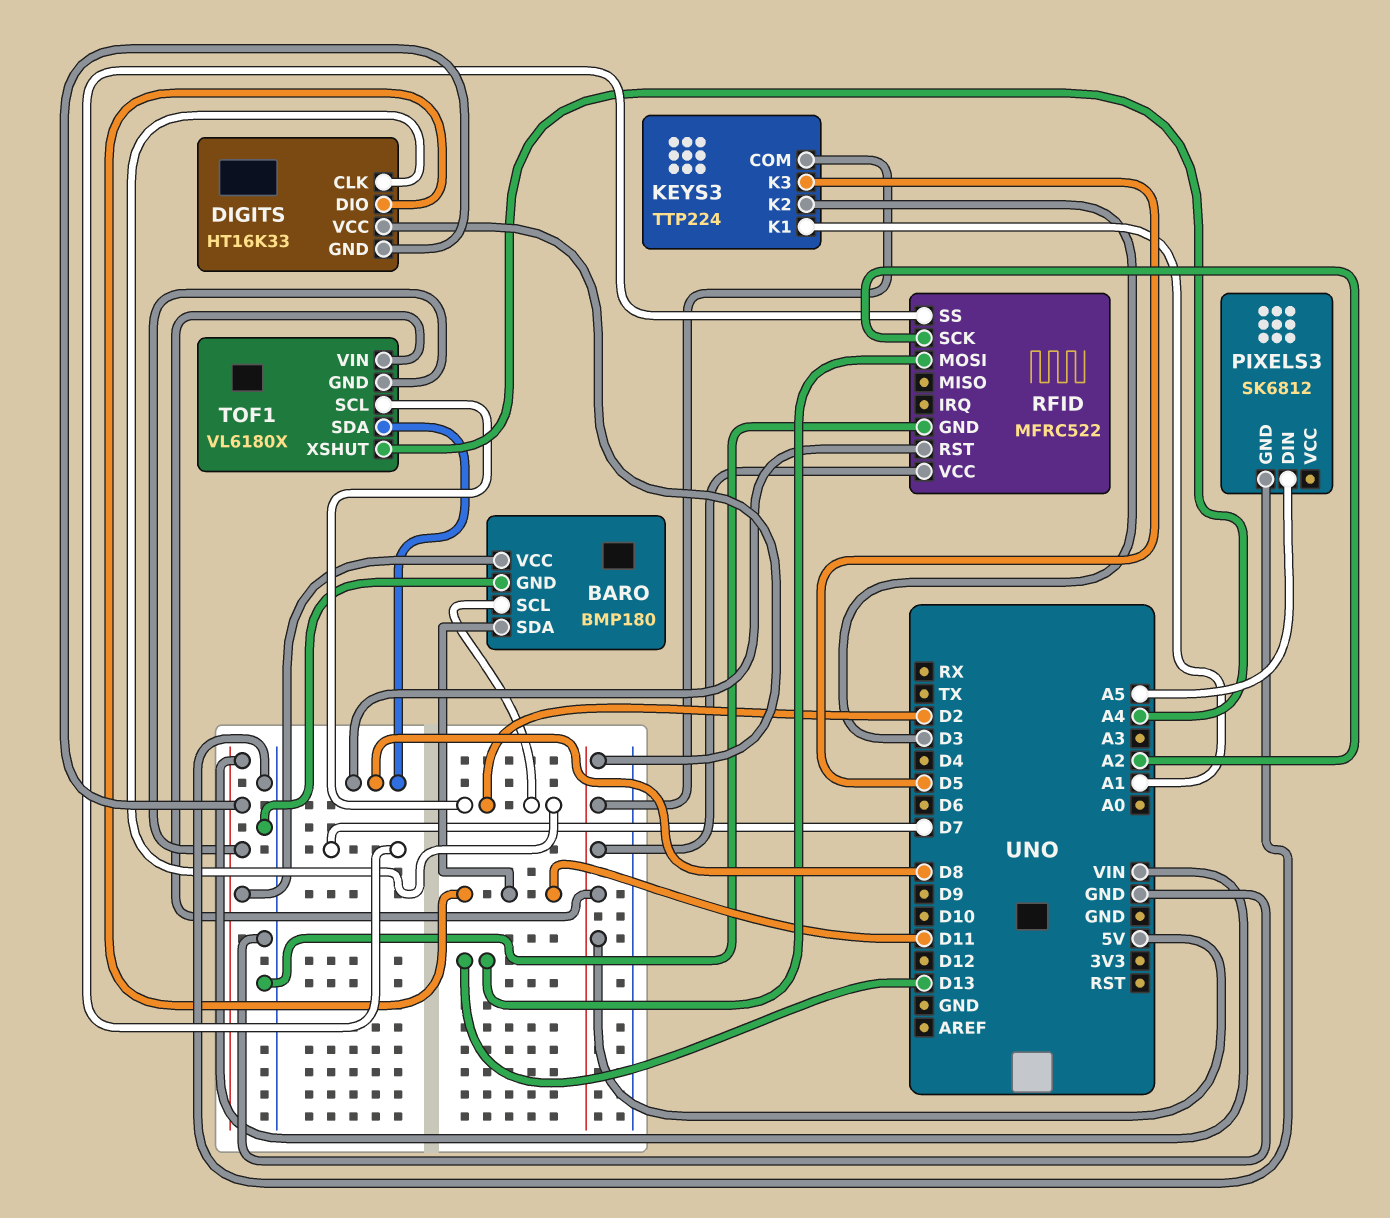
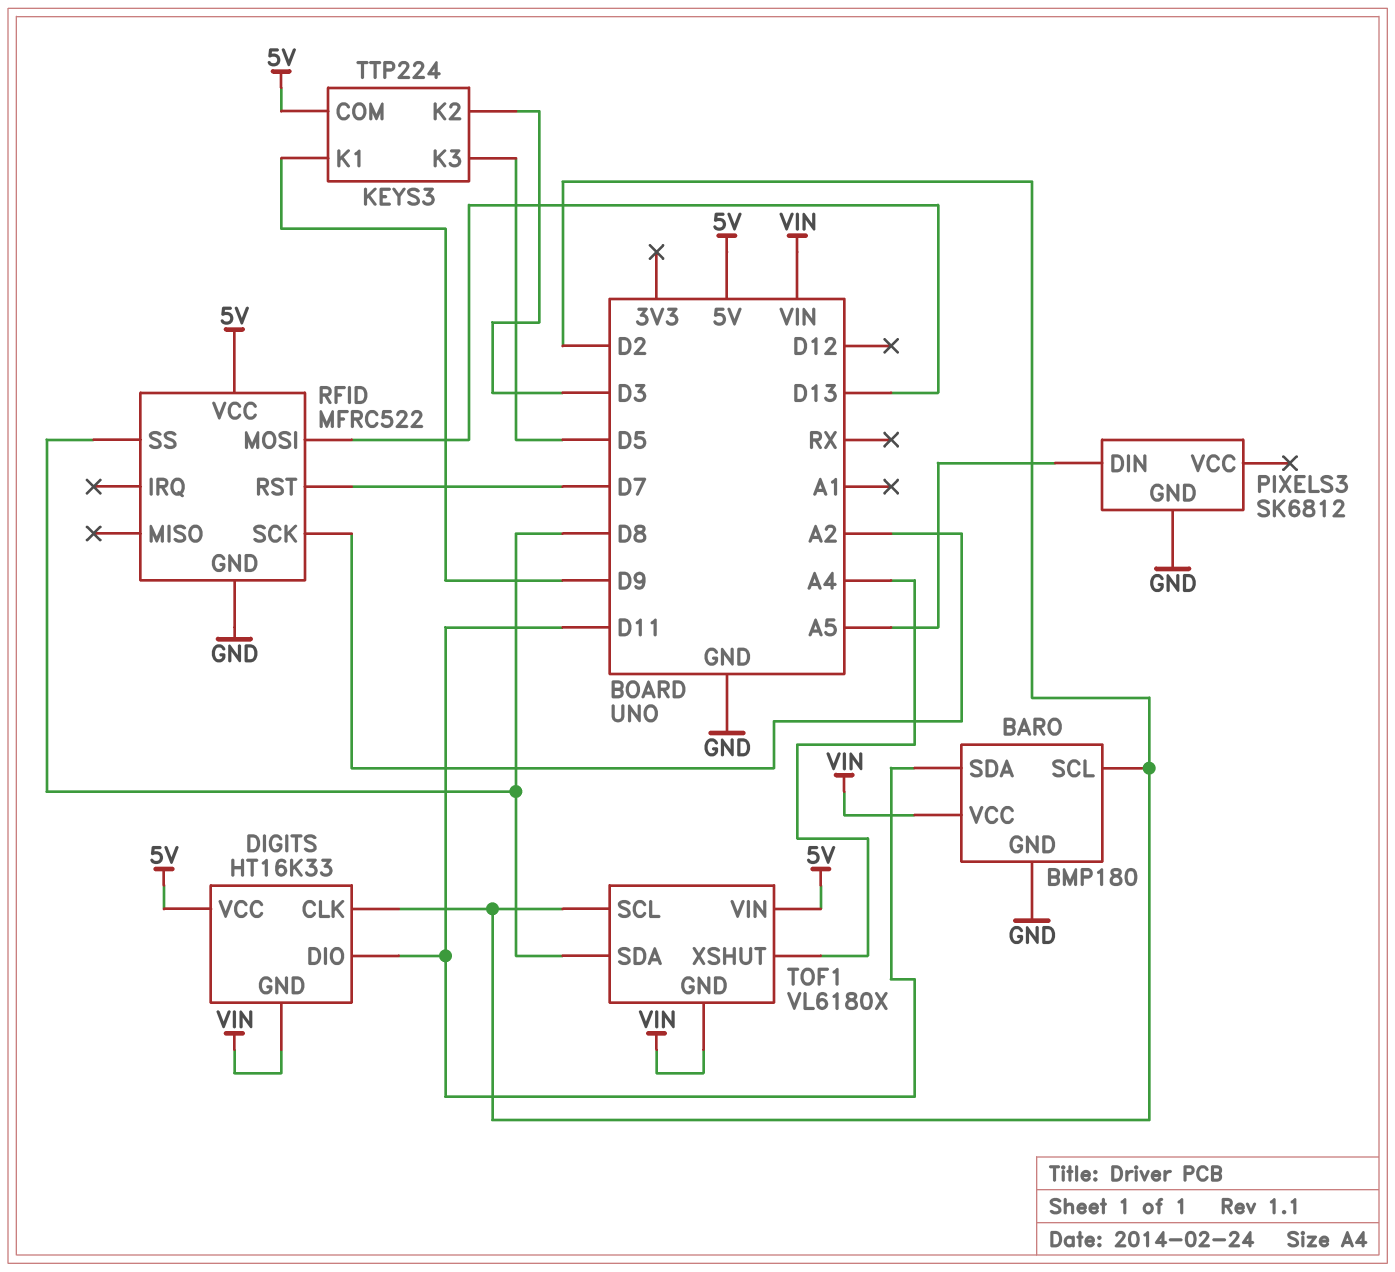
KEYS3 pin K1: A1 -> D9
RFID pin RST: D8 -> D7
RFID pin SS: D7 -> D8

